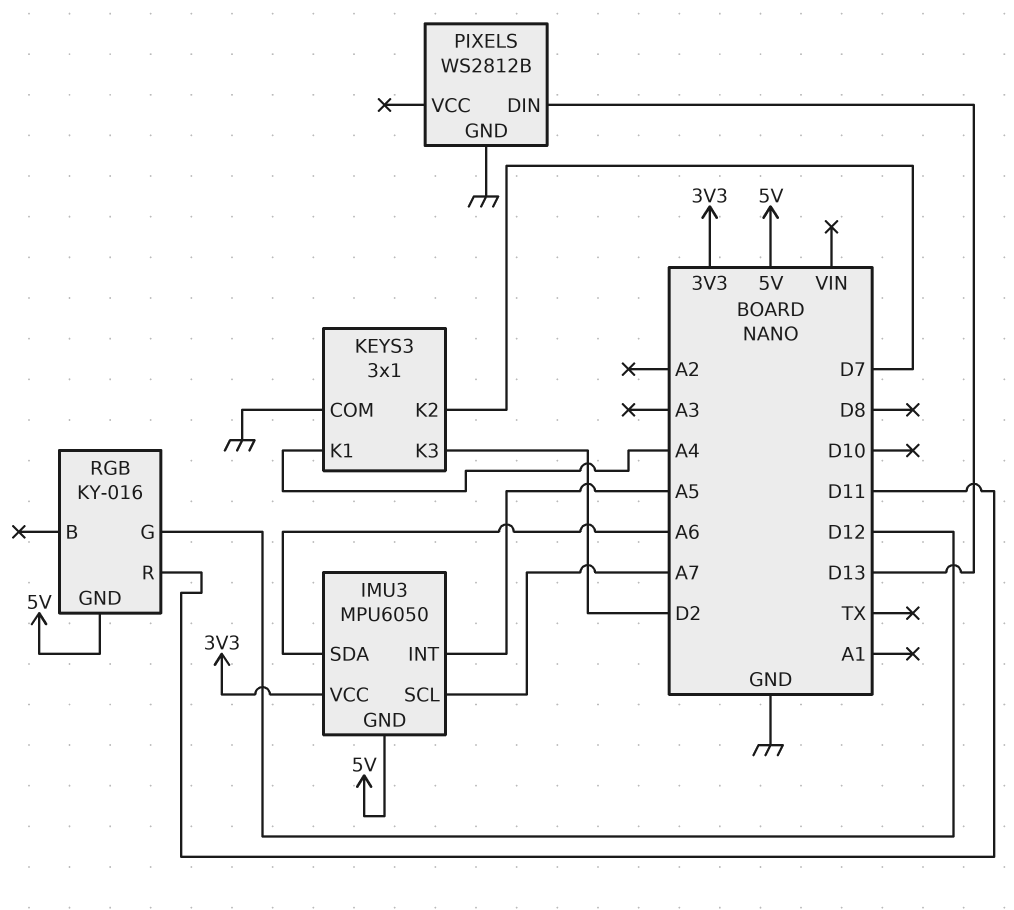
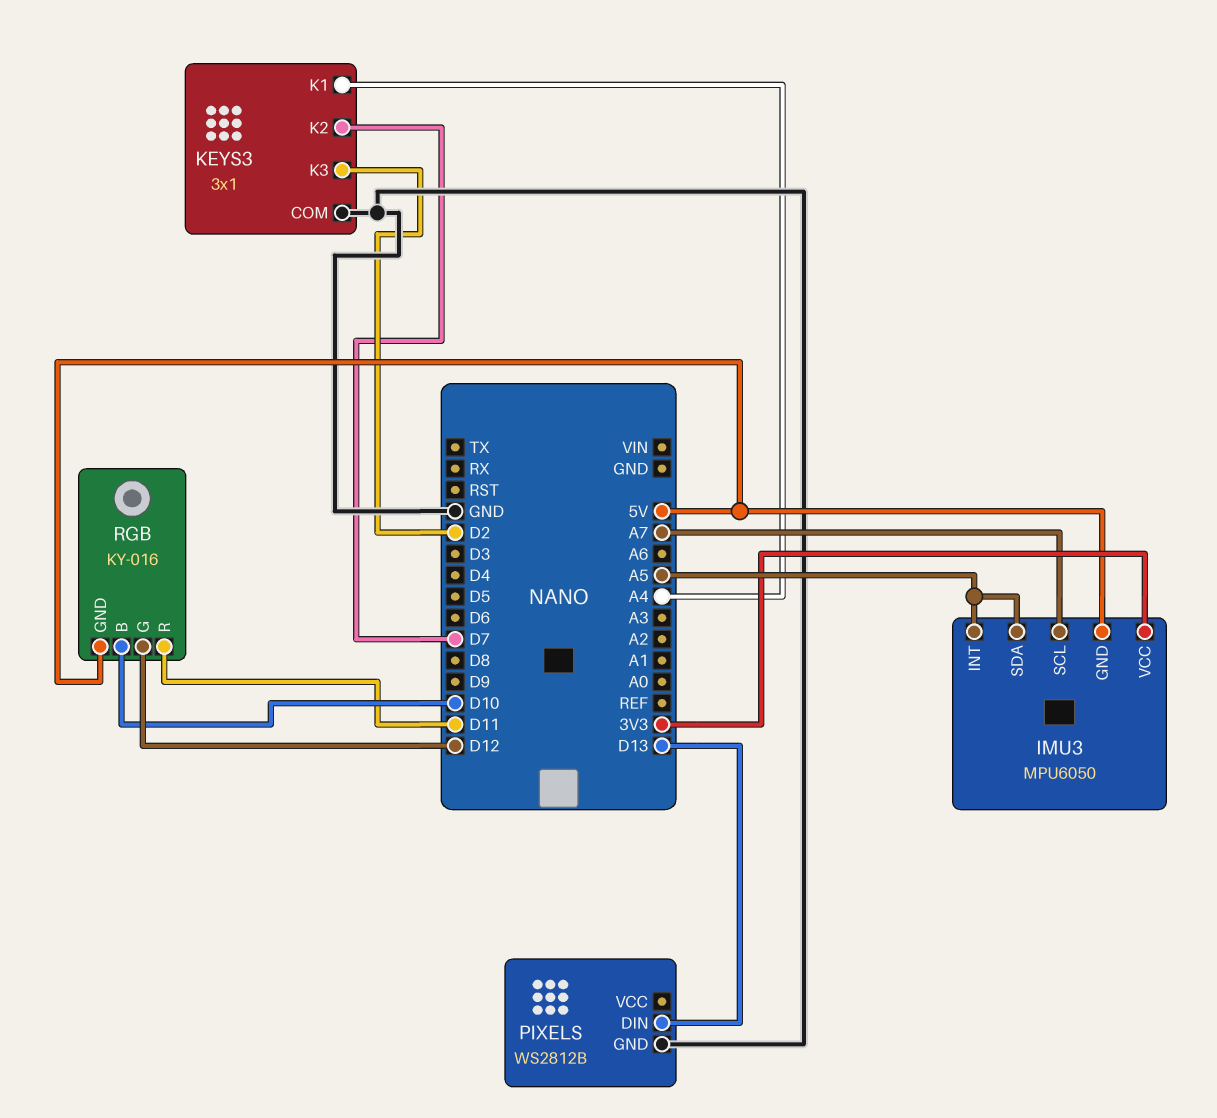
IMU3 pin SDA: A6 -> A5
RGB pin B: none -> D10

